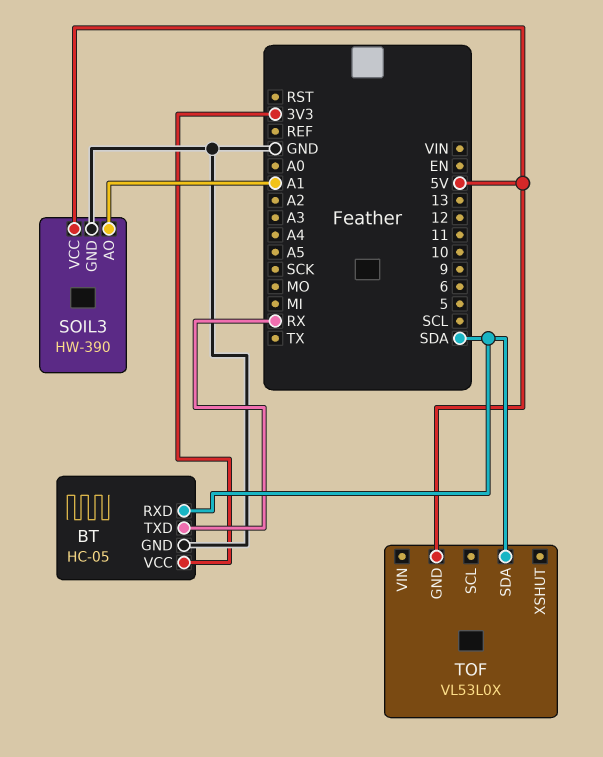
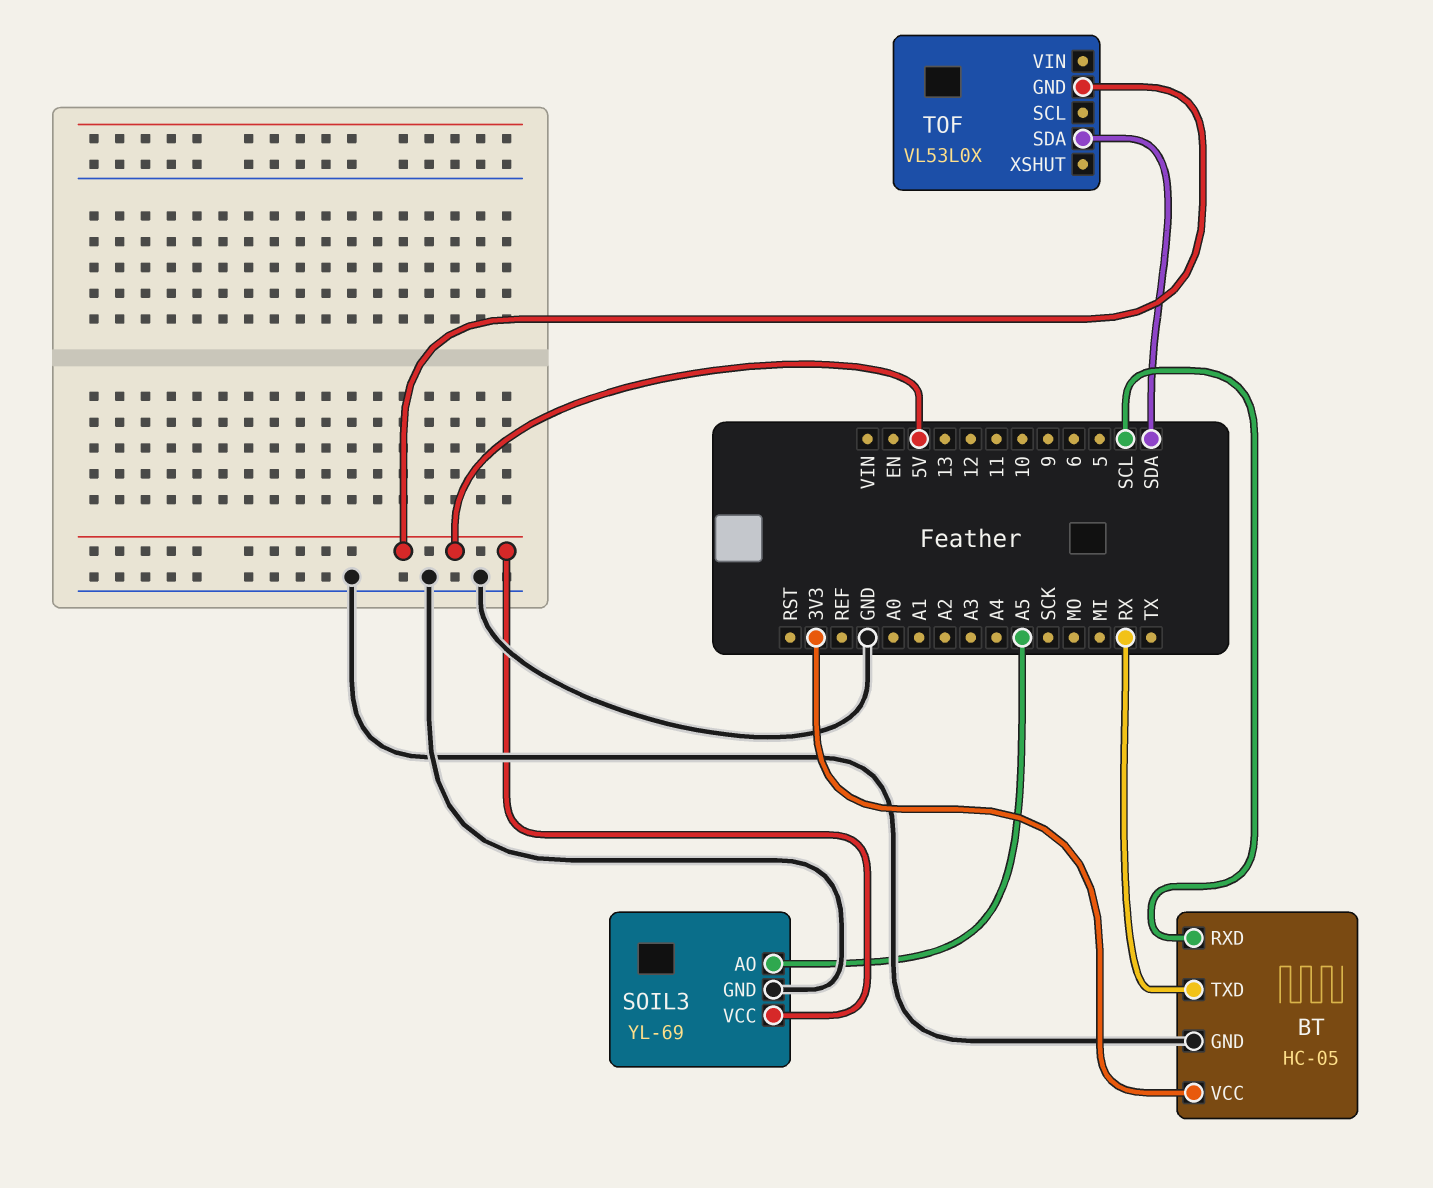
BT pin RXD: SDA -> SCL
SOIL3: HW-390 -> YL-69
SOIL3 pin AO: A1 -> A5

